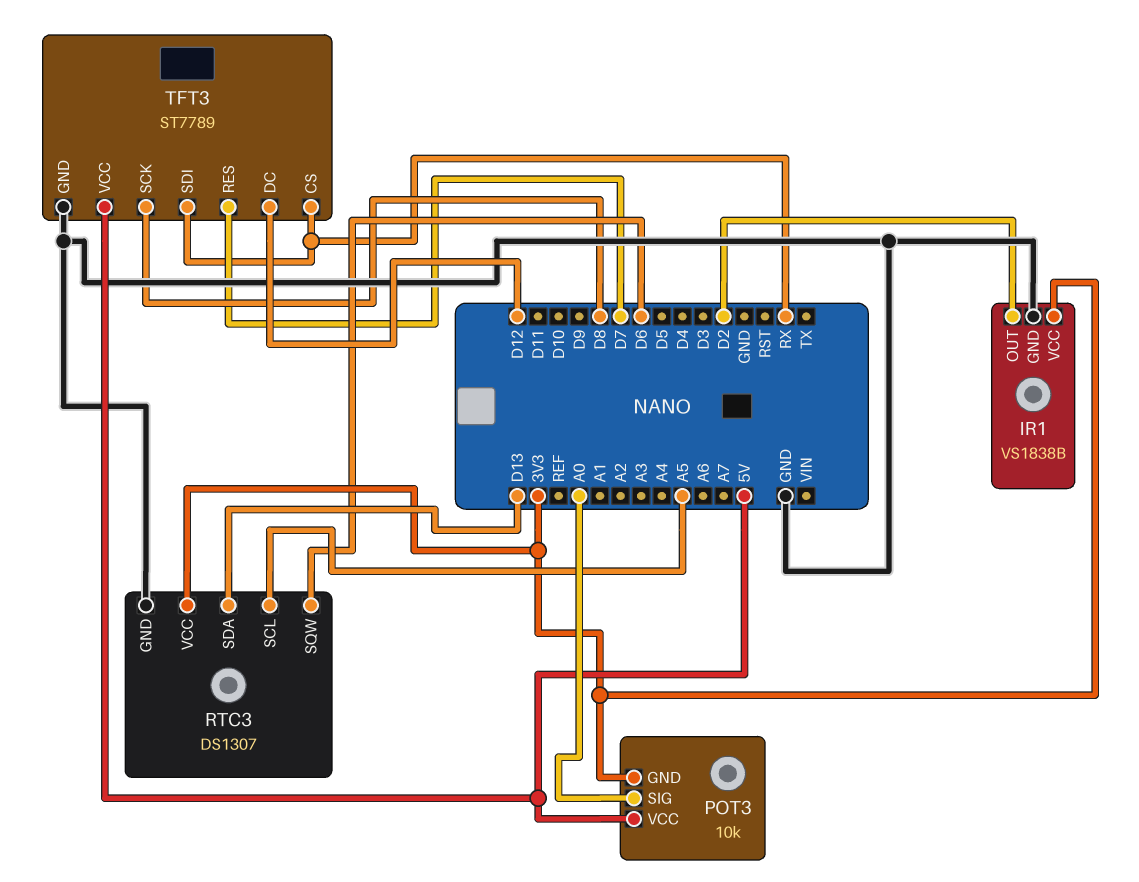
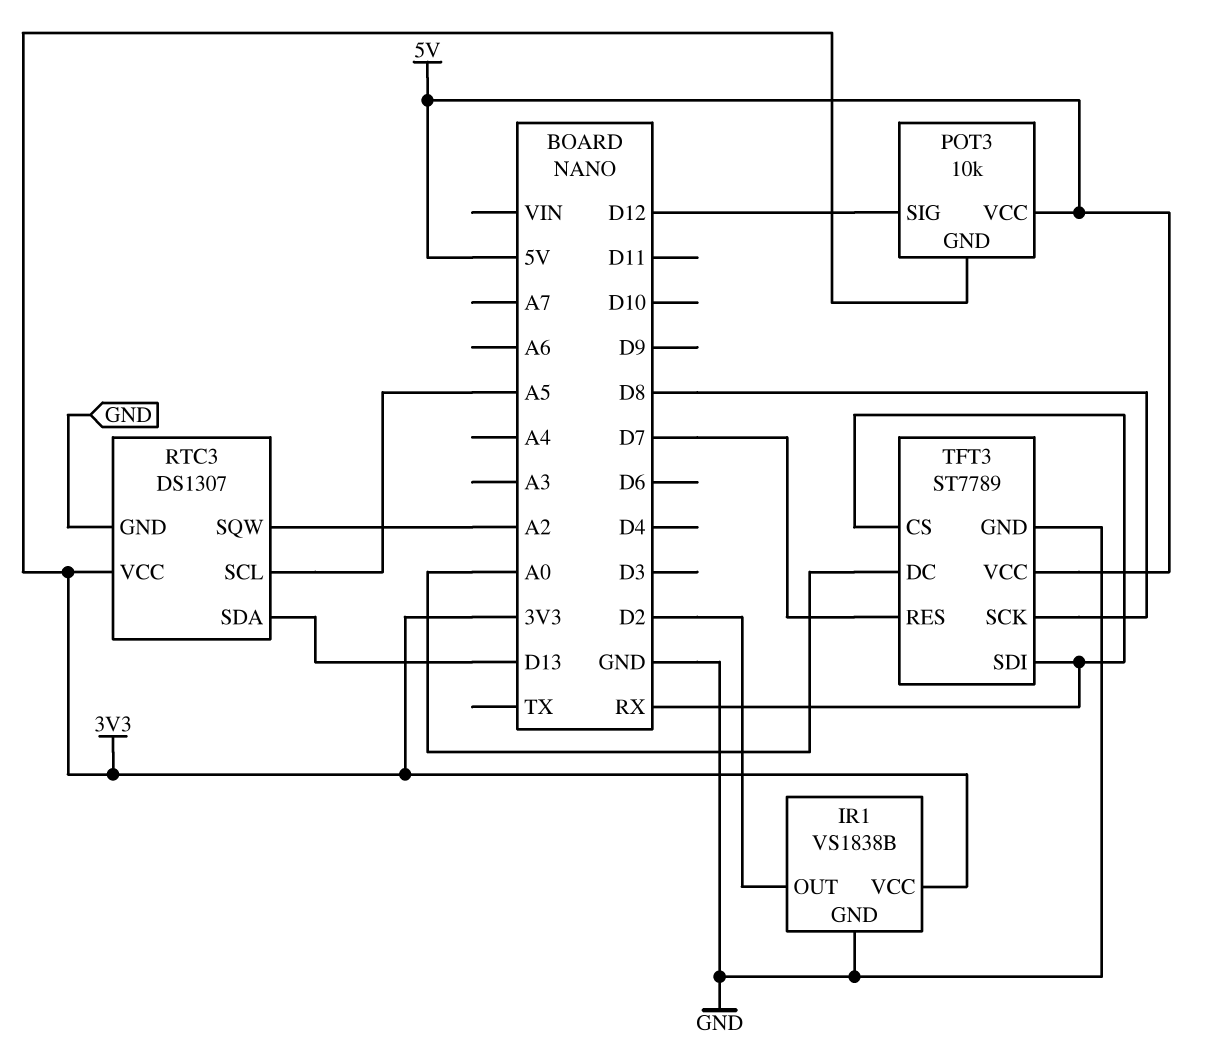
POT3 pin SIG: A0 -> D12
RTC3 pin SQW: D6 -> A2
TFT3 pin DC: D12 -> A0

